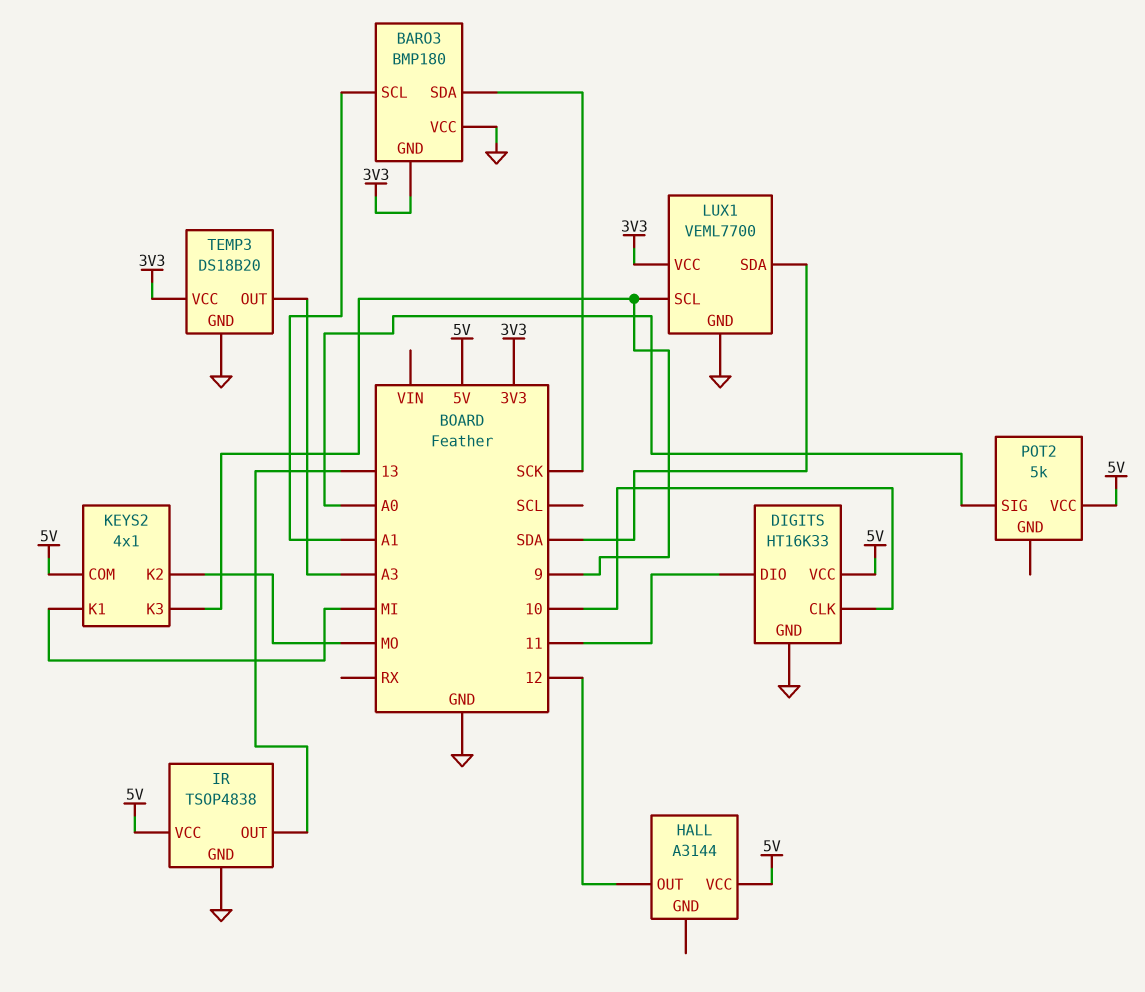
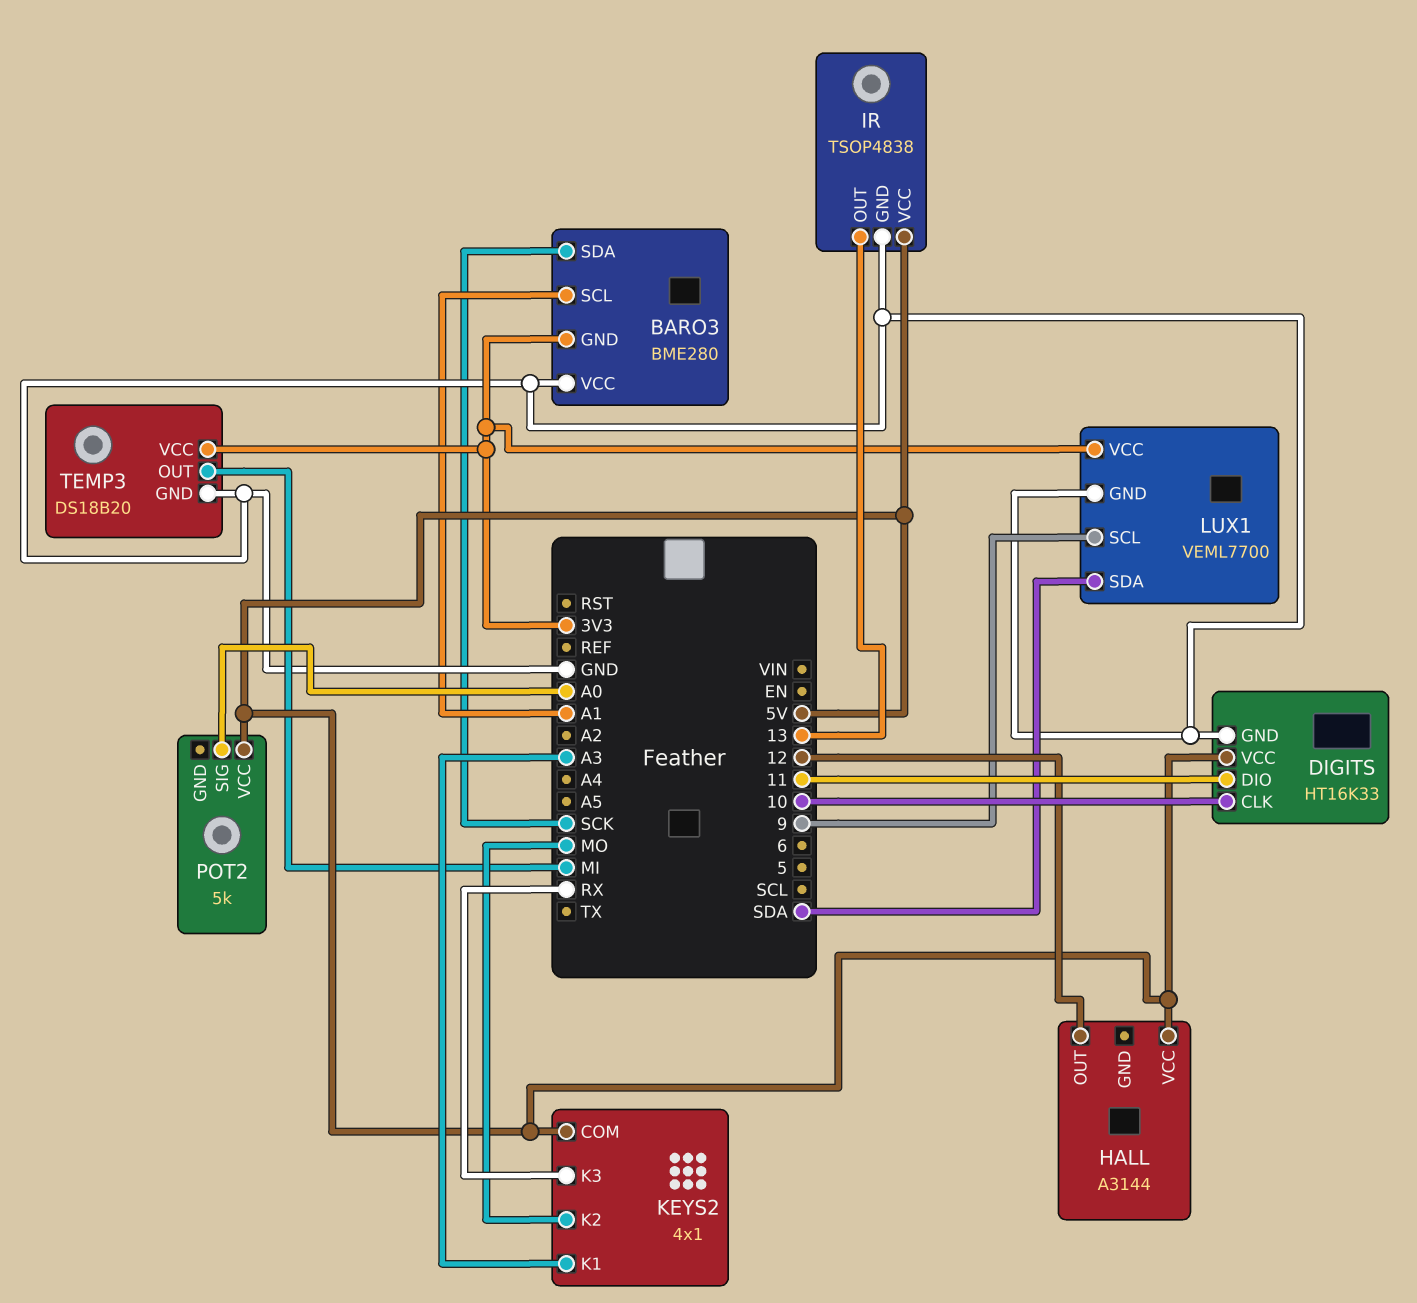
BARO3: BMP180 -> BME280
KEYS2 pin K1: MI -> A3
KEYS2 pin K3: 9 -> RX
TEMP3 pin OUT: A3 -> MI

